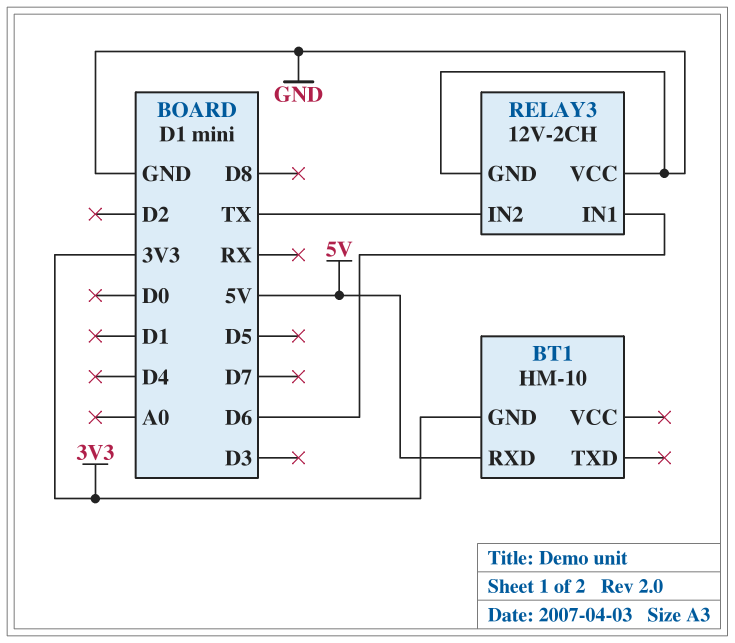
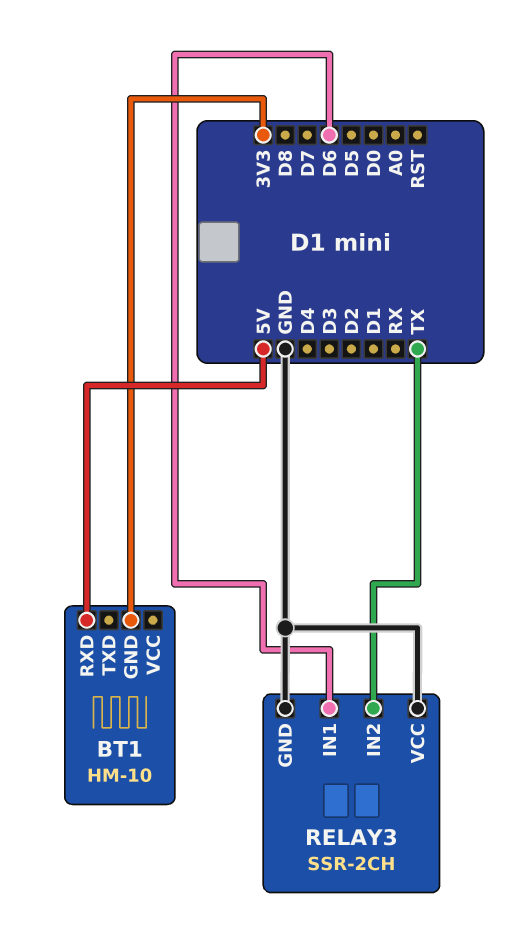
RELAY3: 12V-2CH -> SSR-2CH

